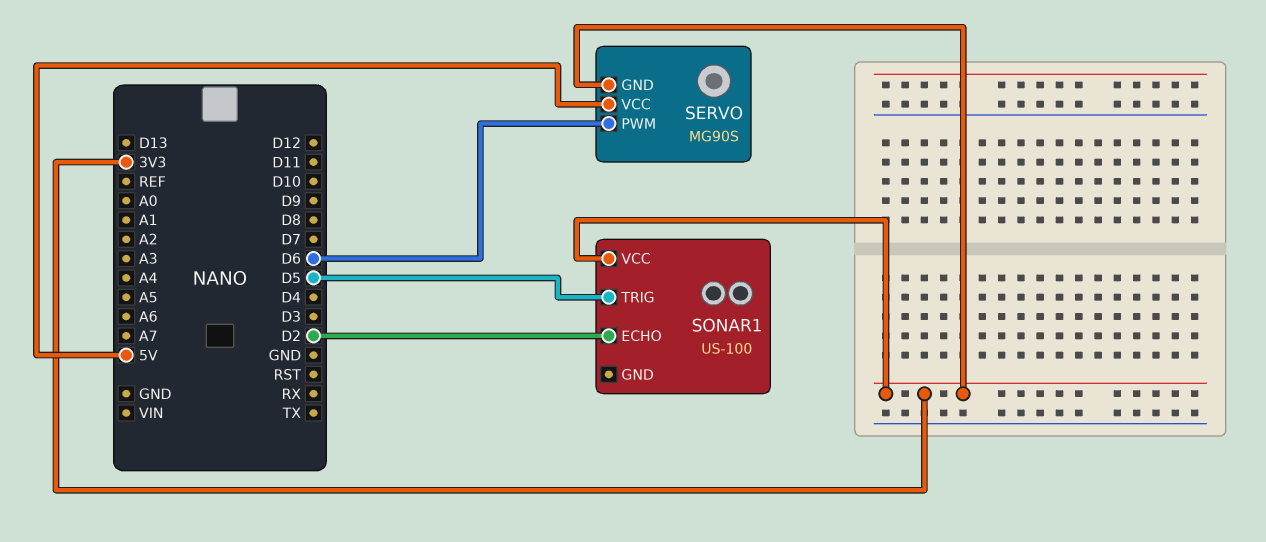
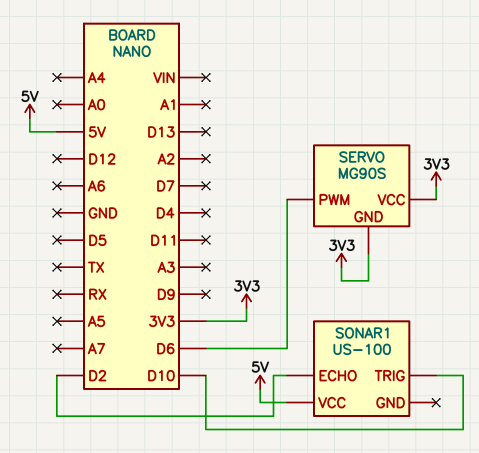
SERVO pin VCC: 5V -> 3V3
SONAR1 pin TRIG: D5 -> D10
SONAR1 pin VCC: 3V3 -> 5V

